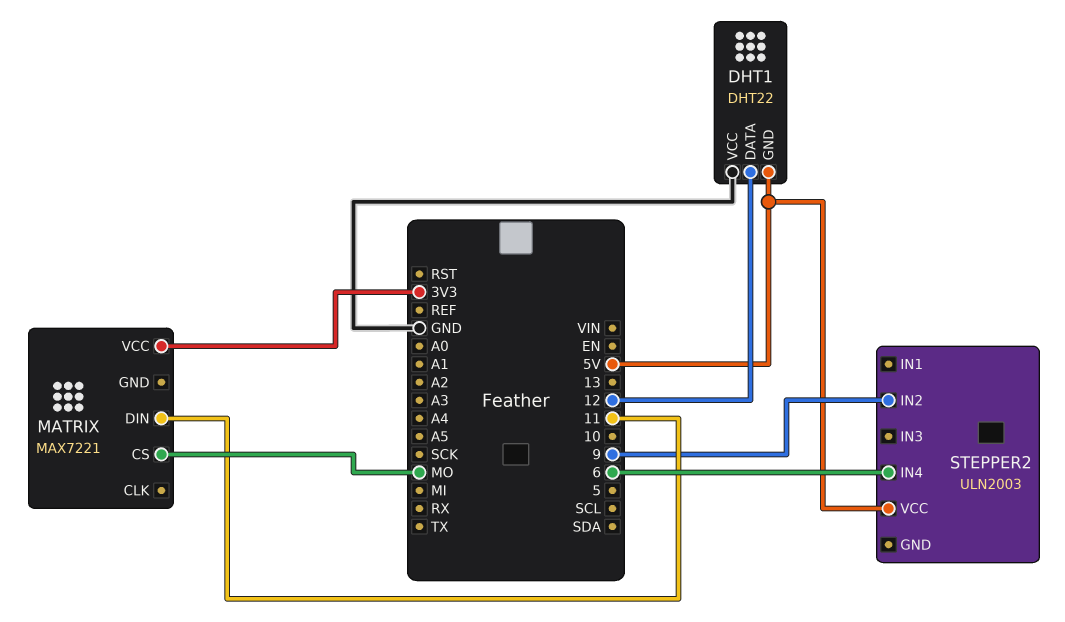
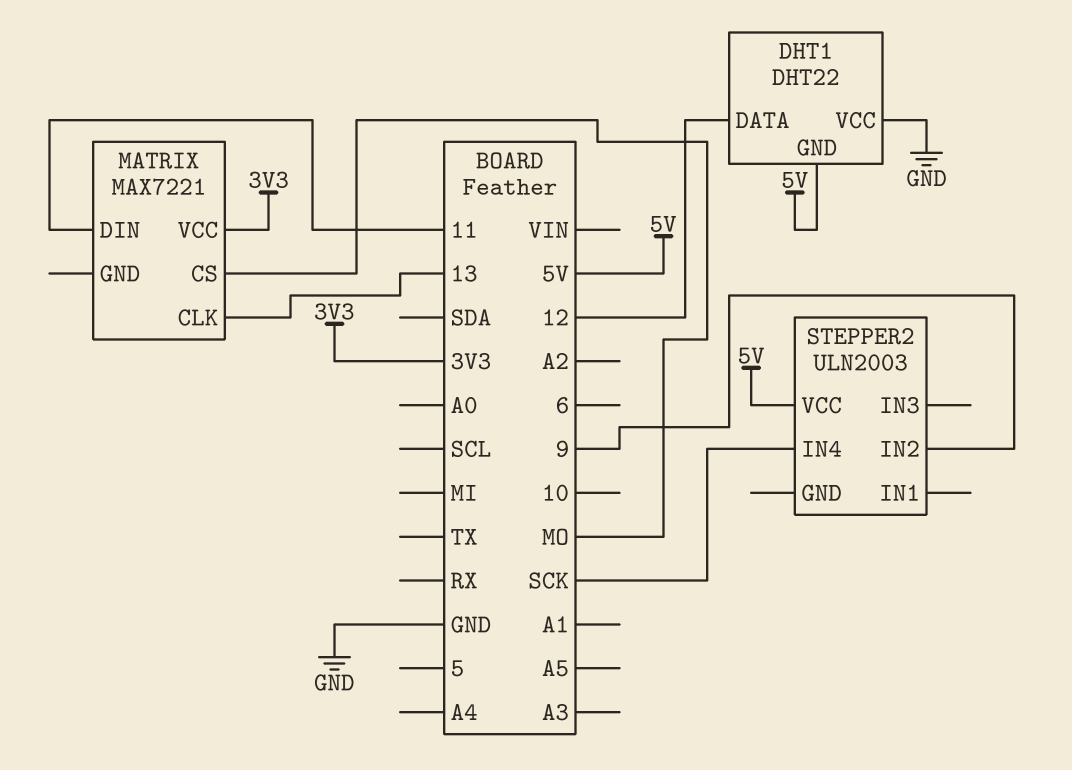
MATRIX pin CLK: none -> 13
STEPPER2 pin IN4: 6 -> SCK

